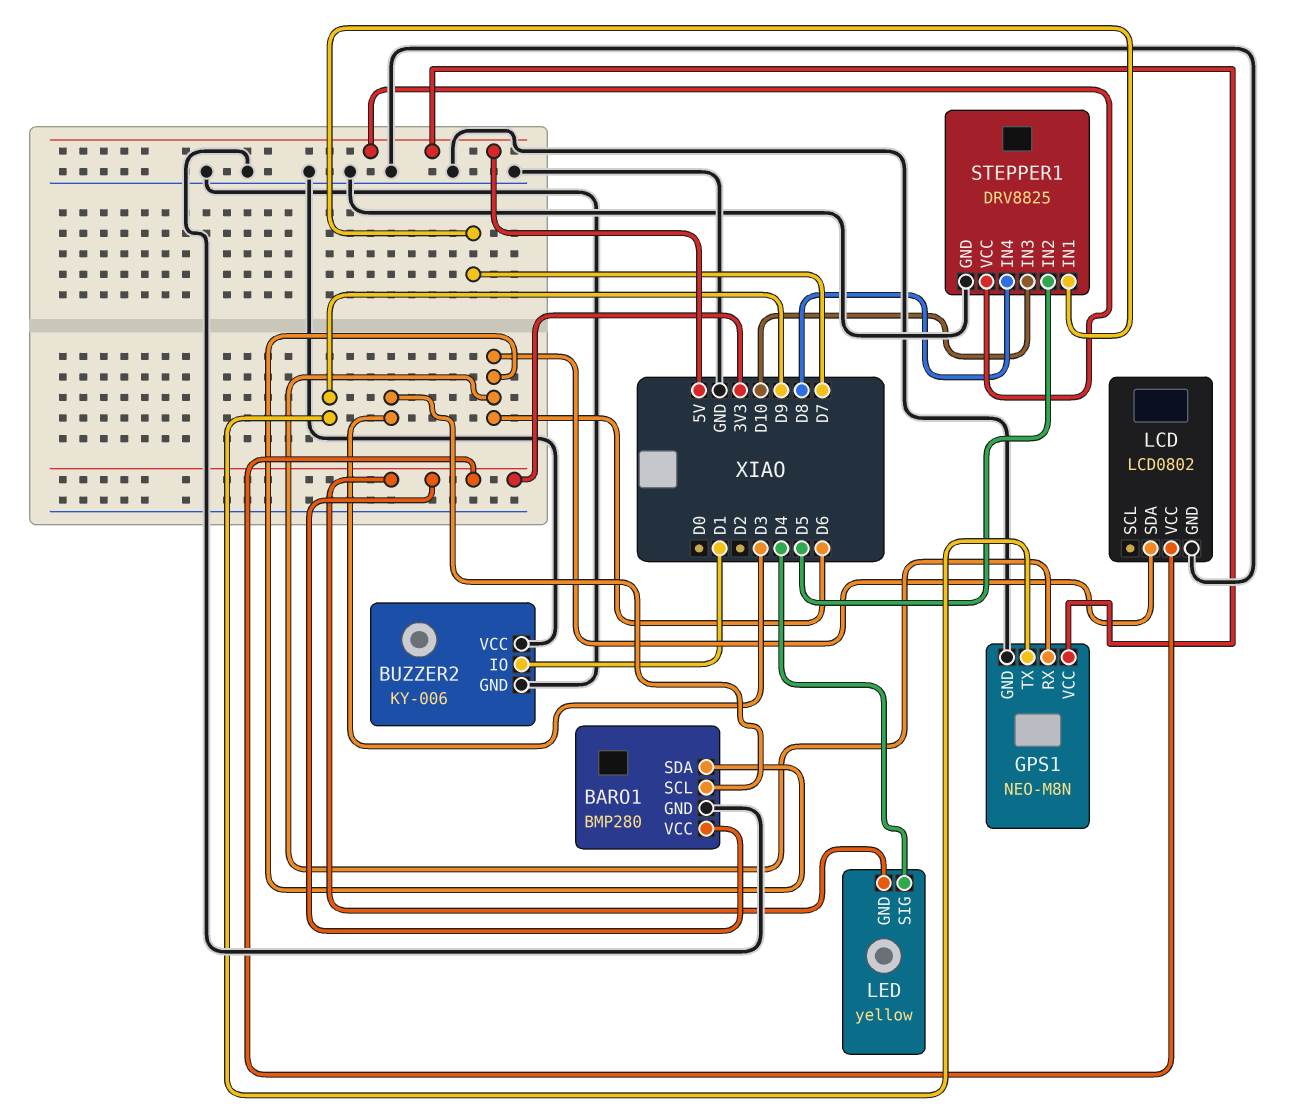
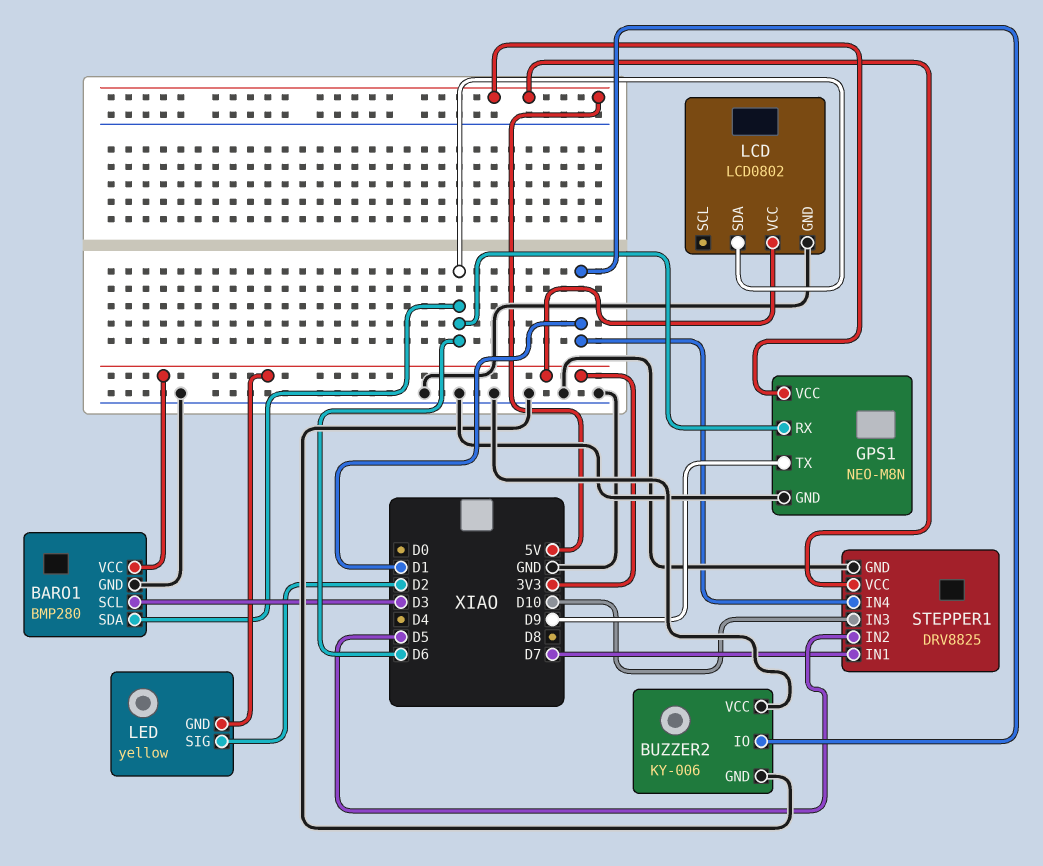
LED pin SIG: D4 -> D2
STEPPER1 pin IN4: D8 -> D1

